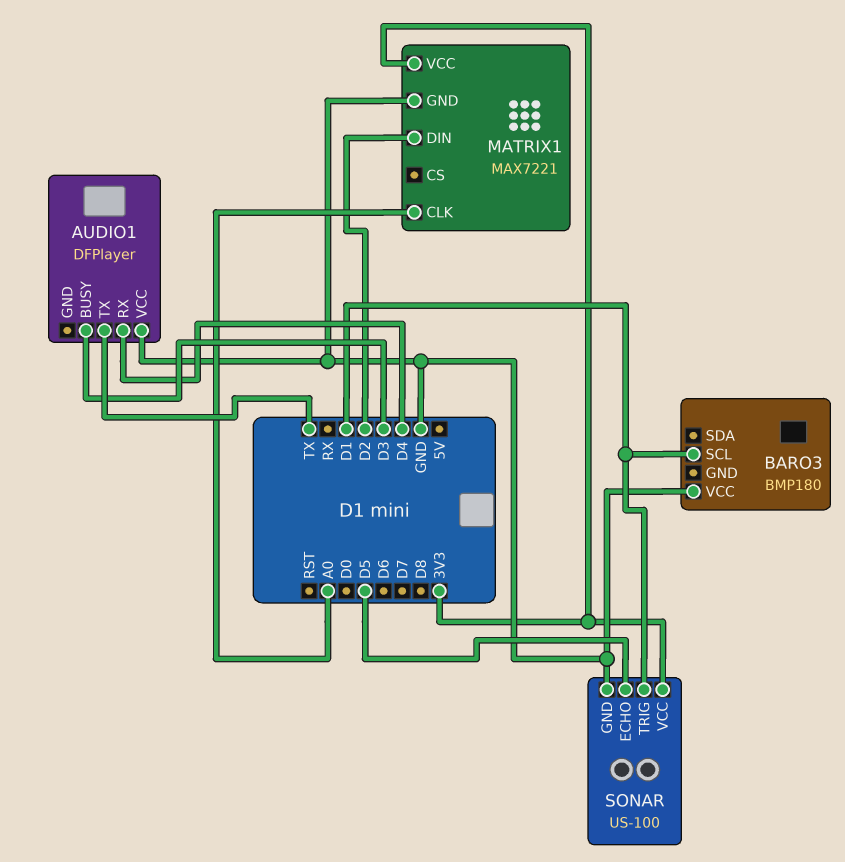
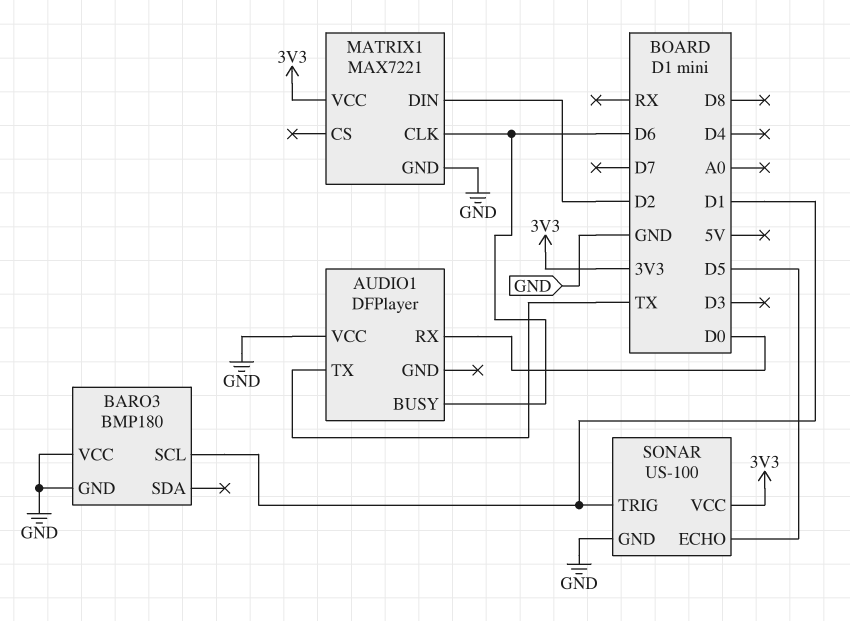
AUDIO1 pin BUSY: D3 -> D6
AUDIO1 pin RX: D4 -> D0
BARO3 pin GND: none -> GND
MATRIX1 pin CLK: A0 -> D6

